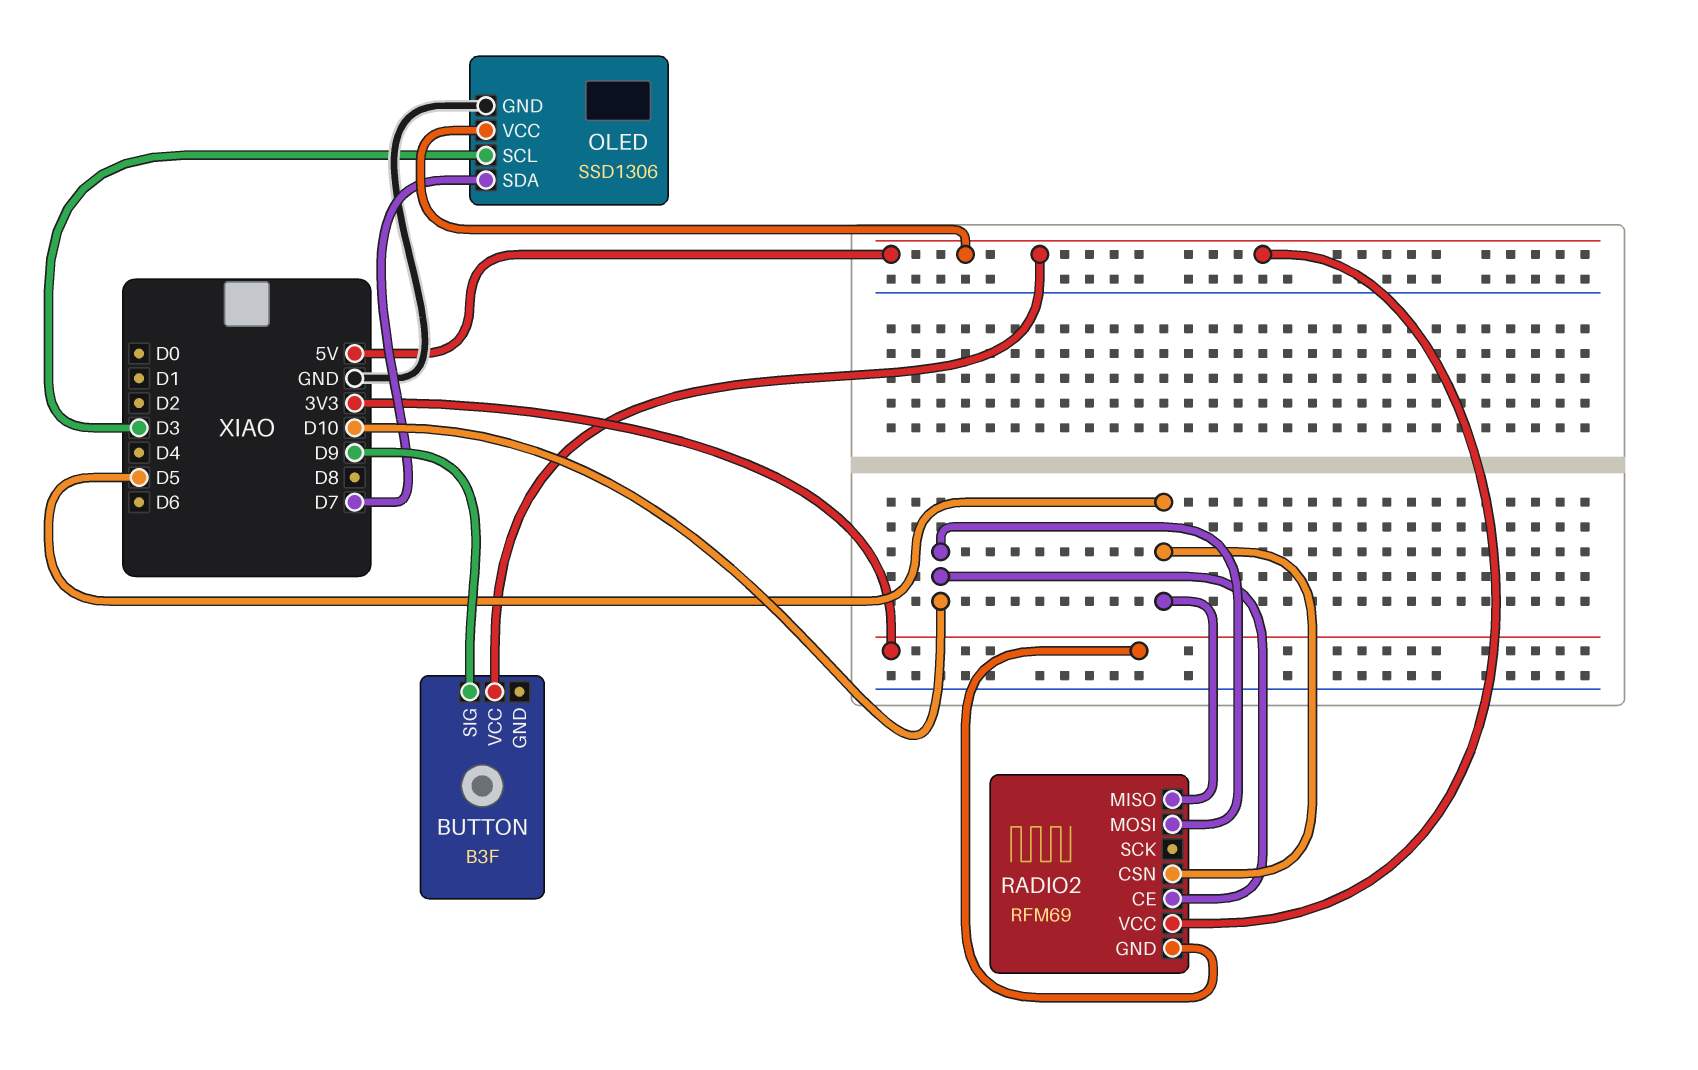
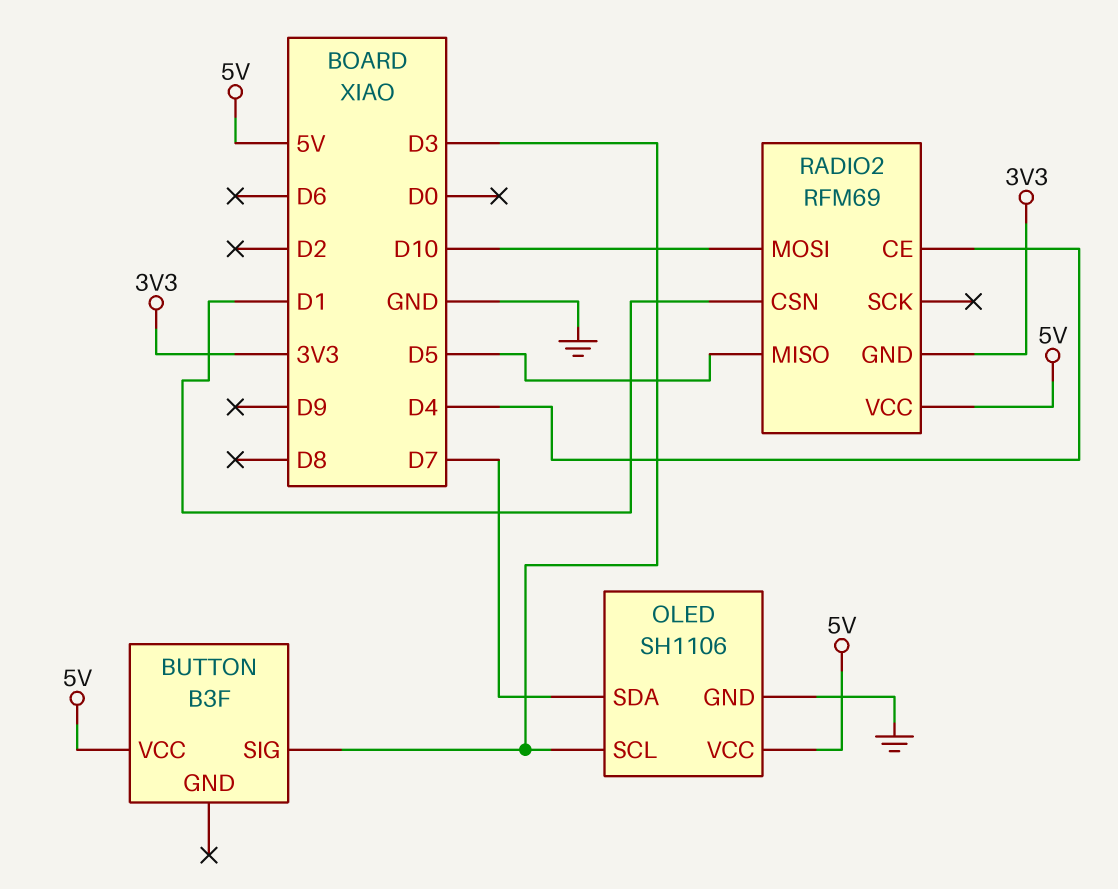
BUTTON pin SIG: D9 -> D3
OLED: SSD1306 -> SH1106
RADIO2 pin CE: D10 -> D4
RADIO2 pin CSN: D5 -> D1

